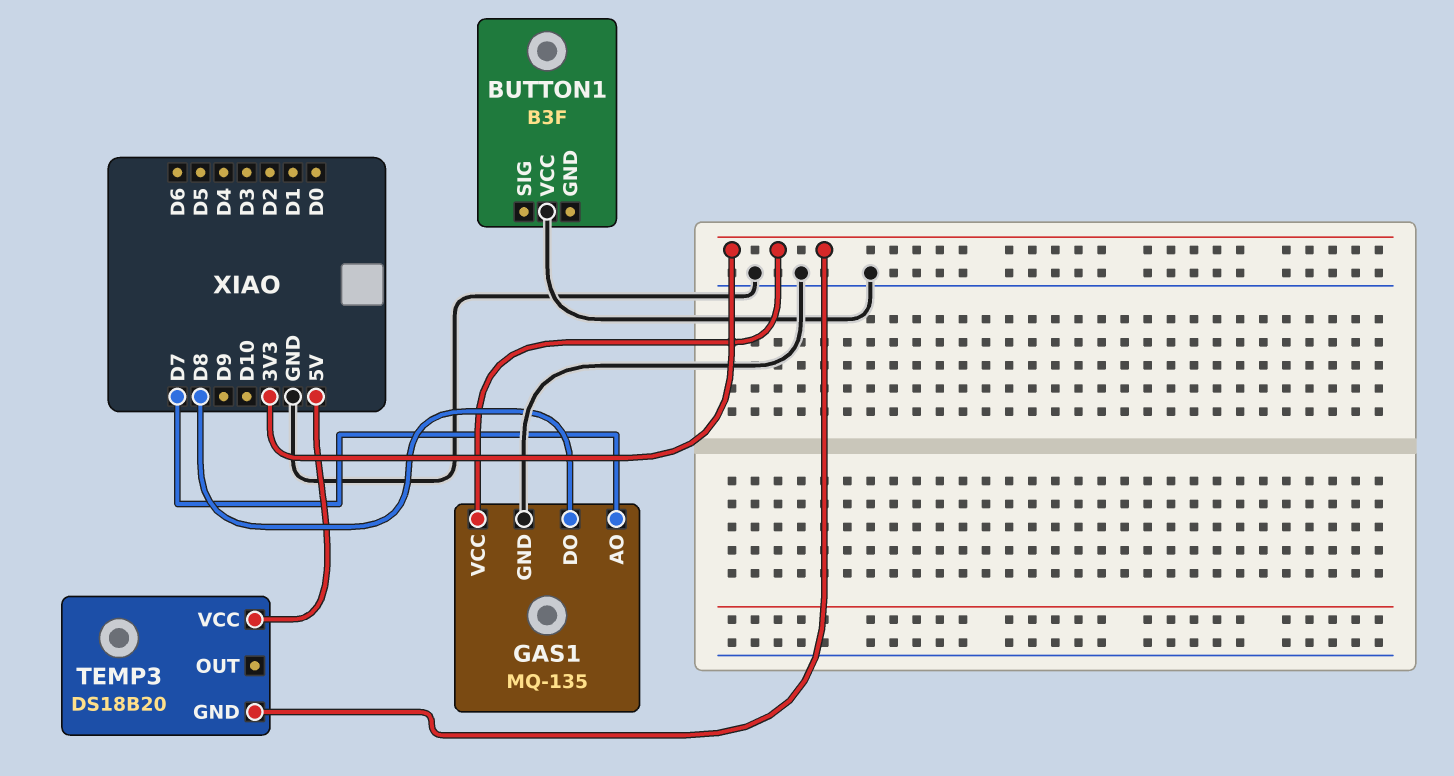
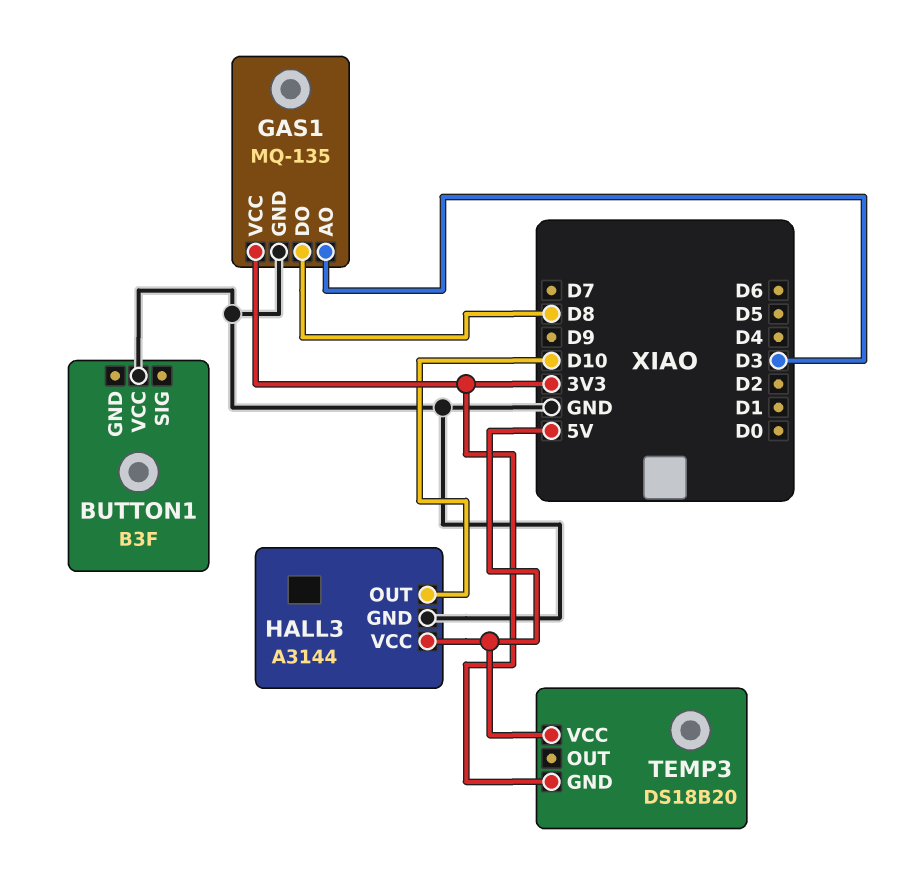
GAS1 pin AO: D7 -> D3
HALL3: none -> A3144
HALL3 pin GND: none -> GND
HALL3 pin OUT: none -> D10
HALL3 pin VCC: none -> 5V

